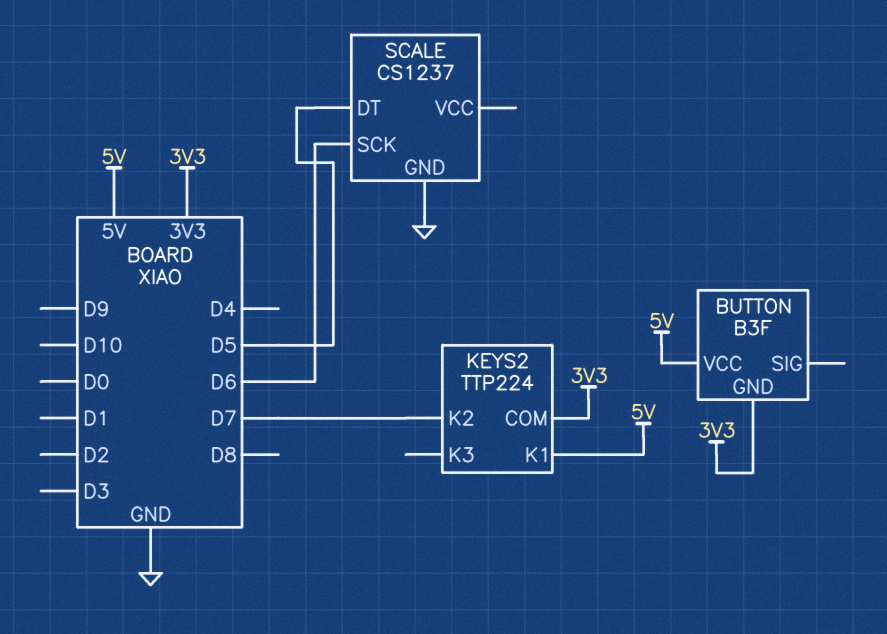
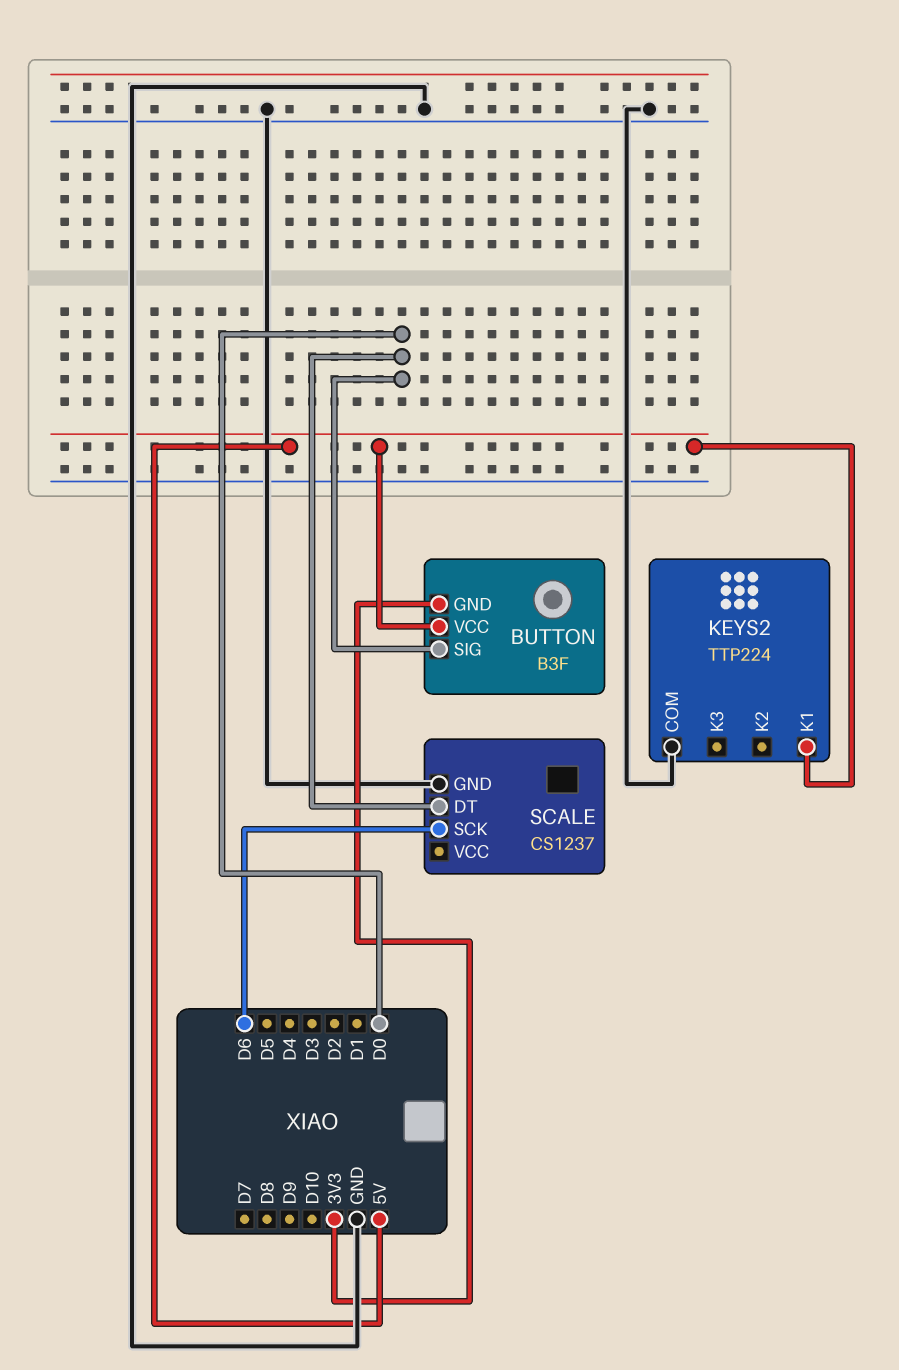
BUTTON pin SIG: none -> D0
KEYS2 pin COM: 3V3 -> GND
KEYS2 pin K2: D7 -> none
SCALE pin DT: D5 -> D0

